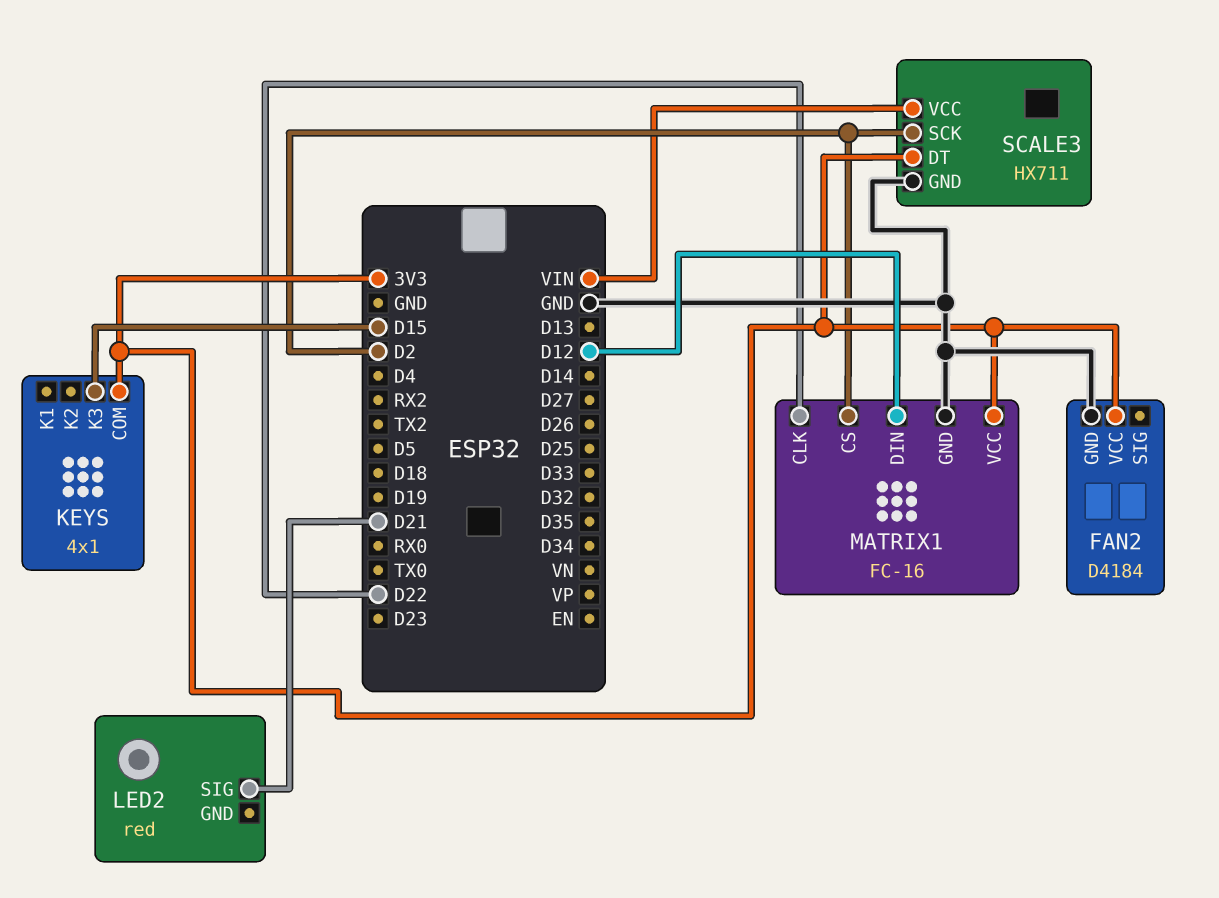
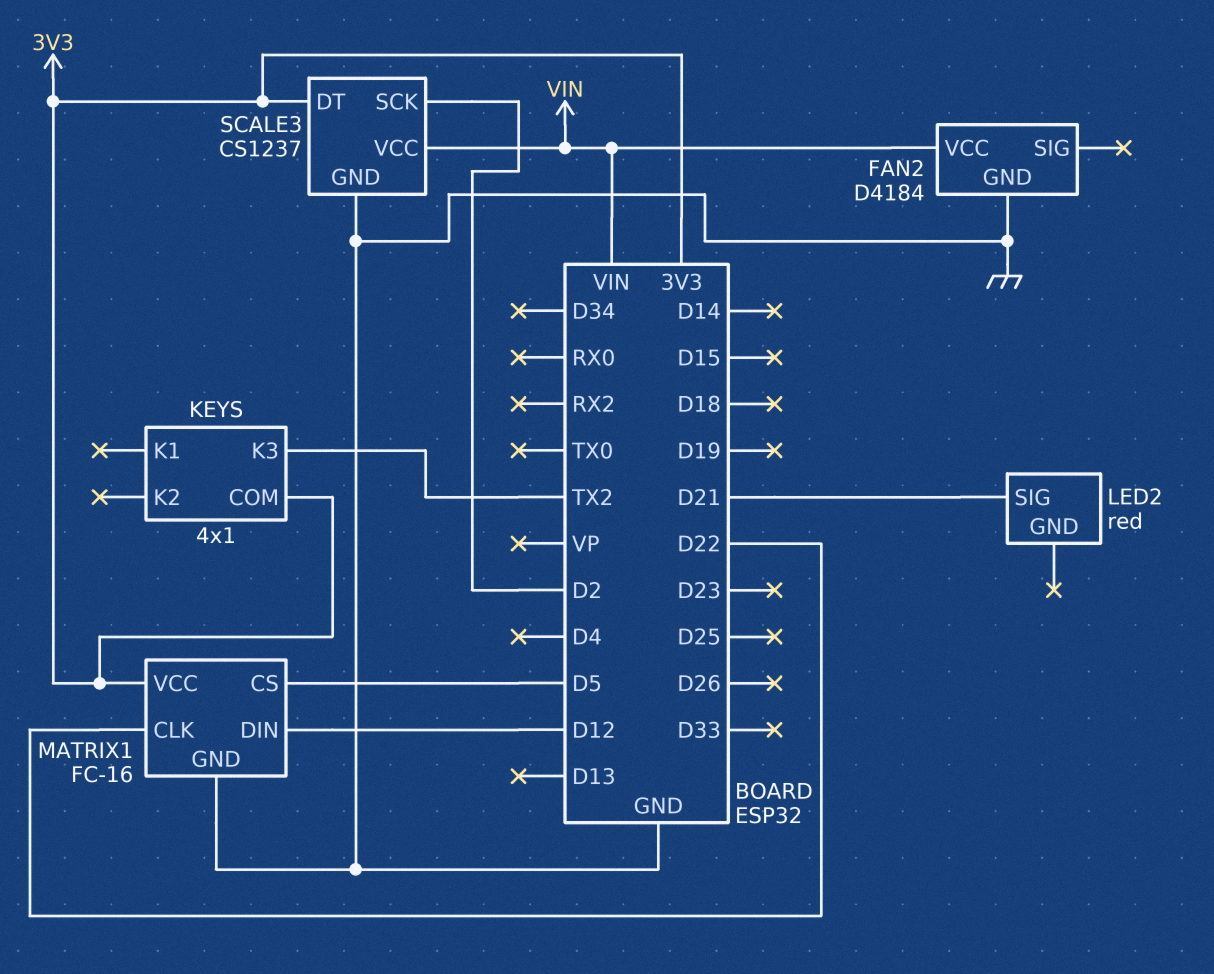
FAN2 pin VCC: 3V3 -> VIN
KEYS pin K3: D15 -> TX2
MATRIX1 pin CS: D2 -> D5
SCALE3: HX711 -> CS1237

